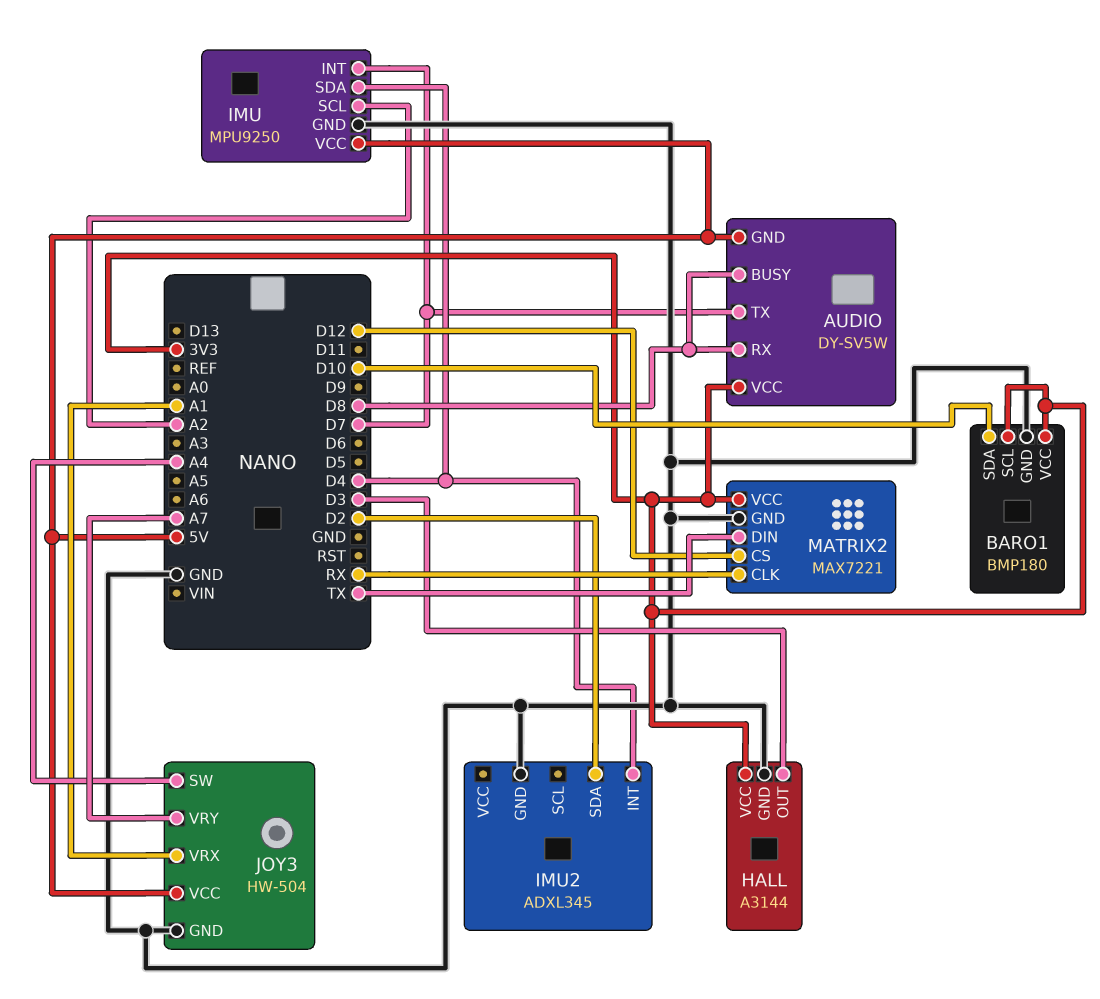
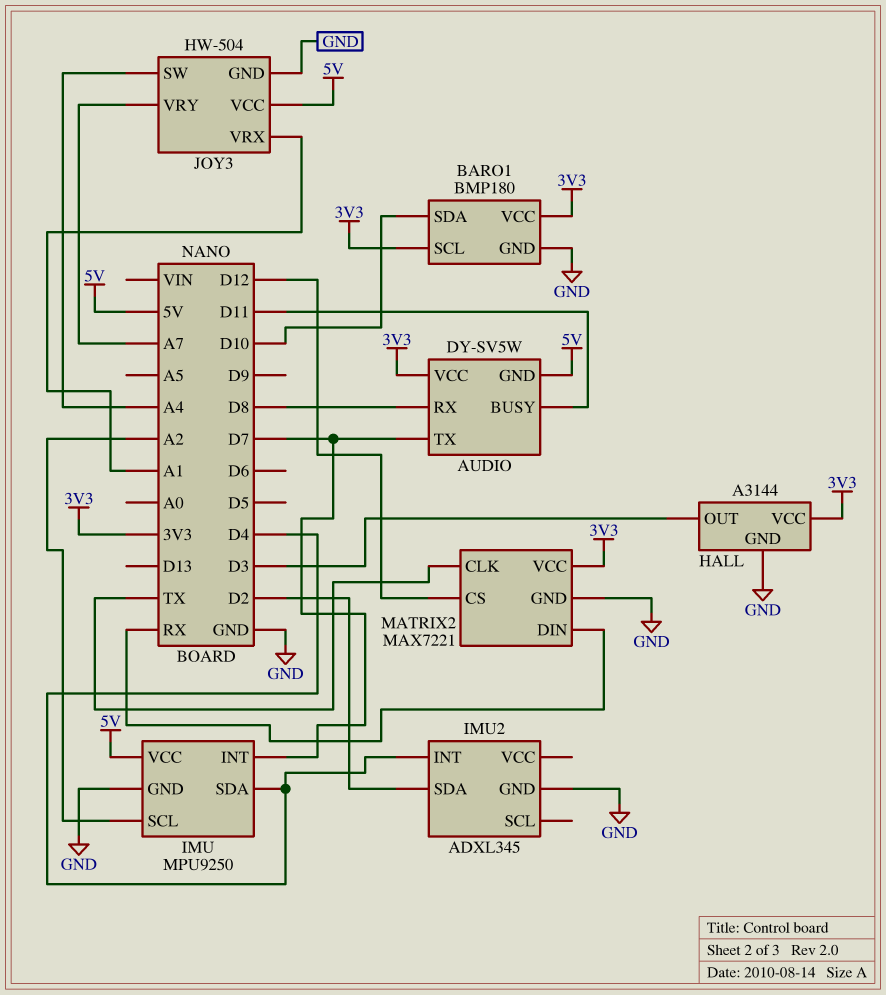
AUDIO pin BUSY: D8 -> D11
MATRIX2 pin CLK: RX -> TX
MATRIX2 pin DIN: TX -> RX

